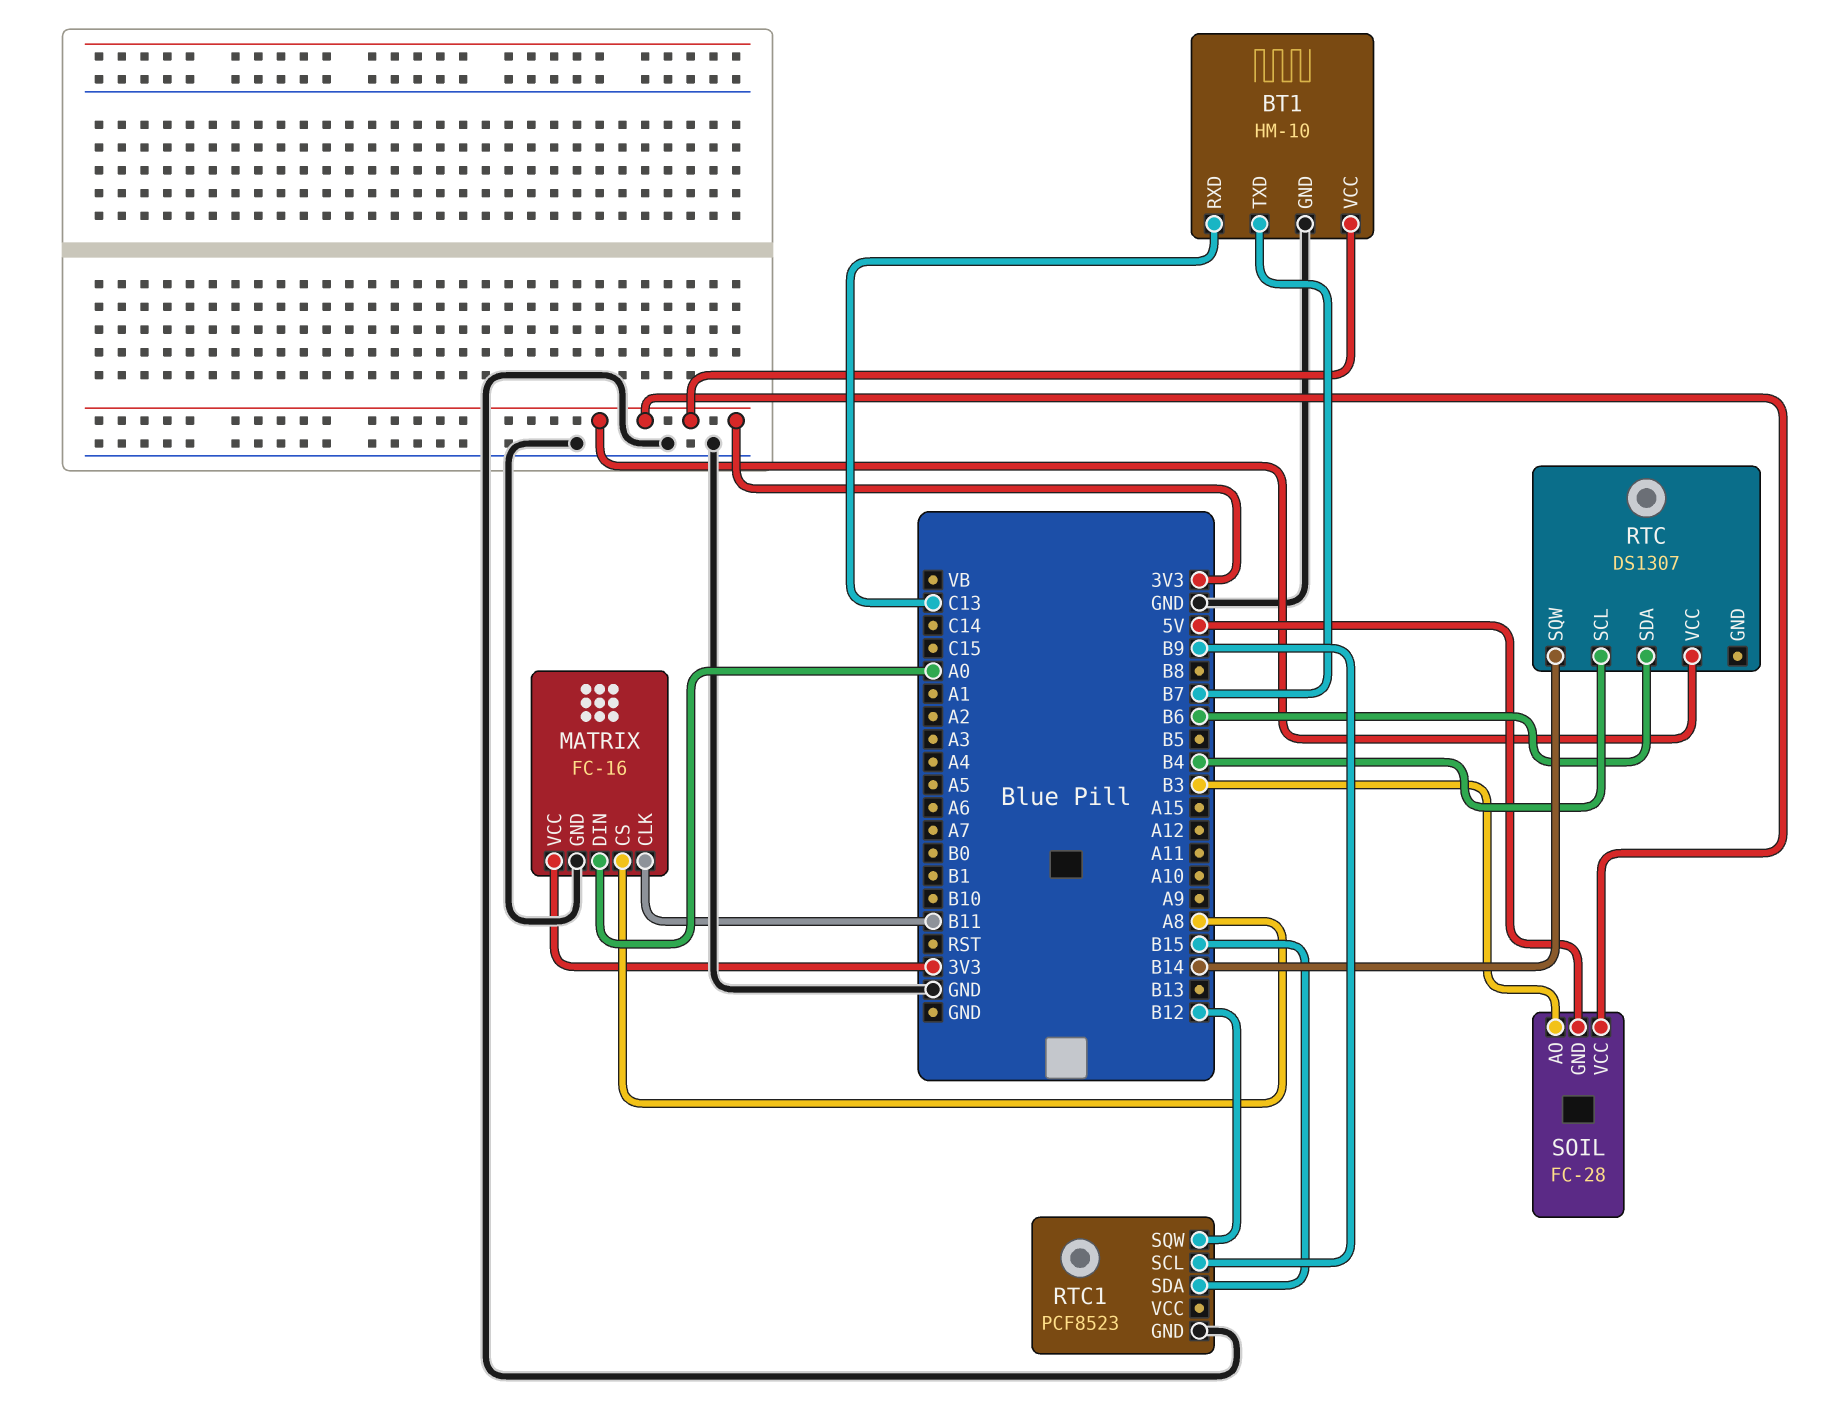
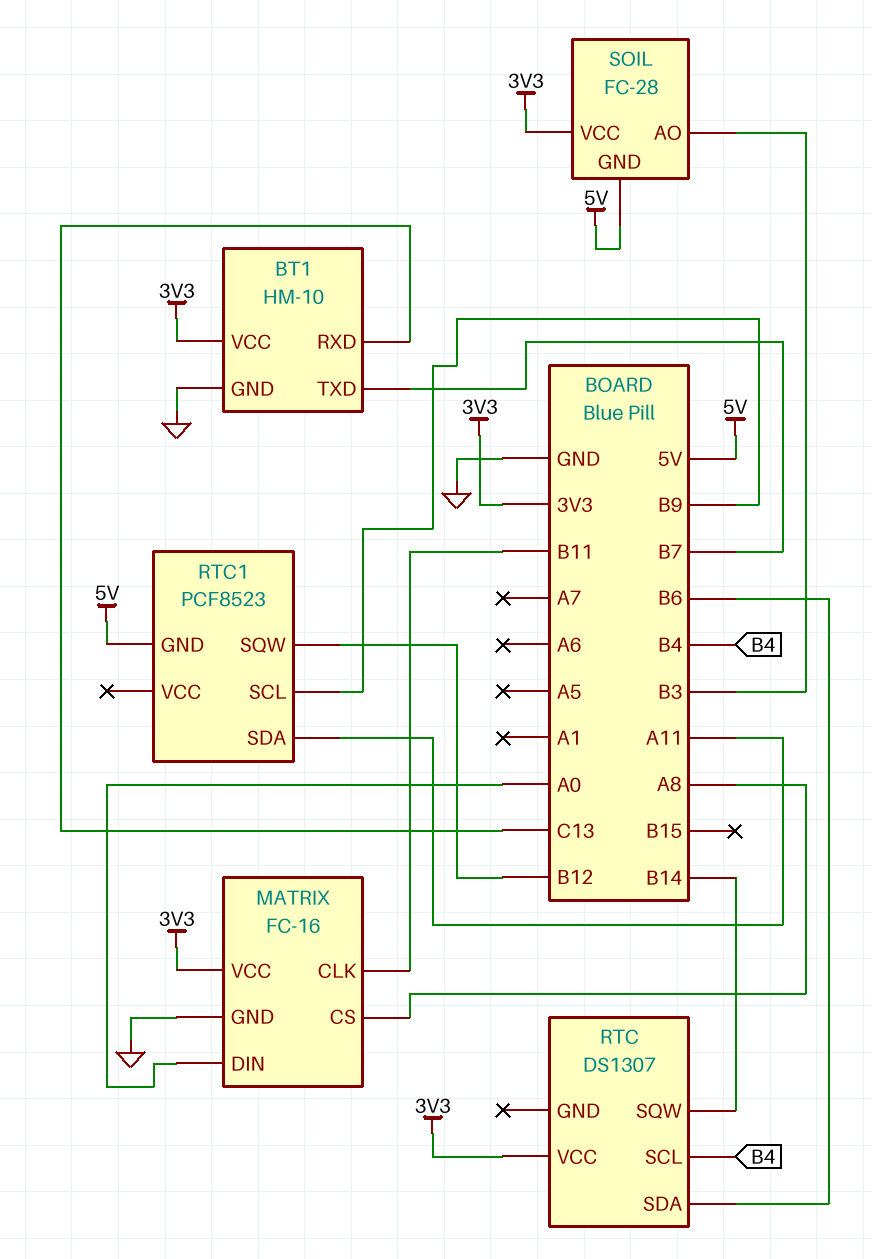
RTC1 pin GND: GND -> 5V
RTC1 pin SDA: B15 -> A11

